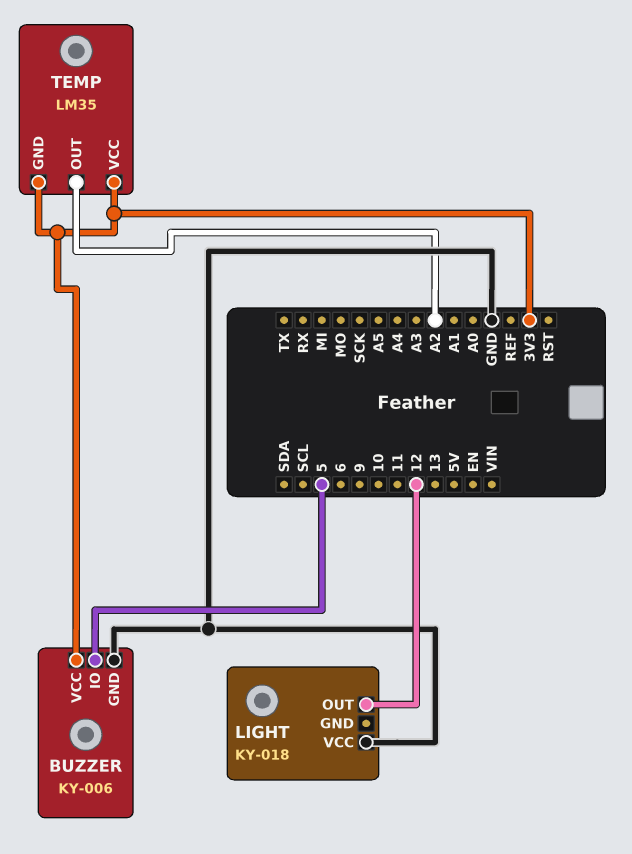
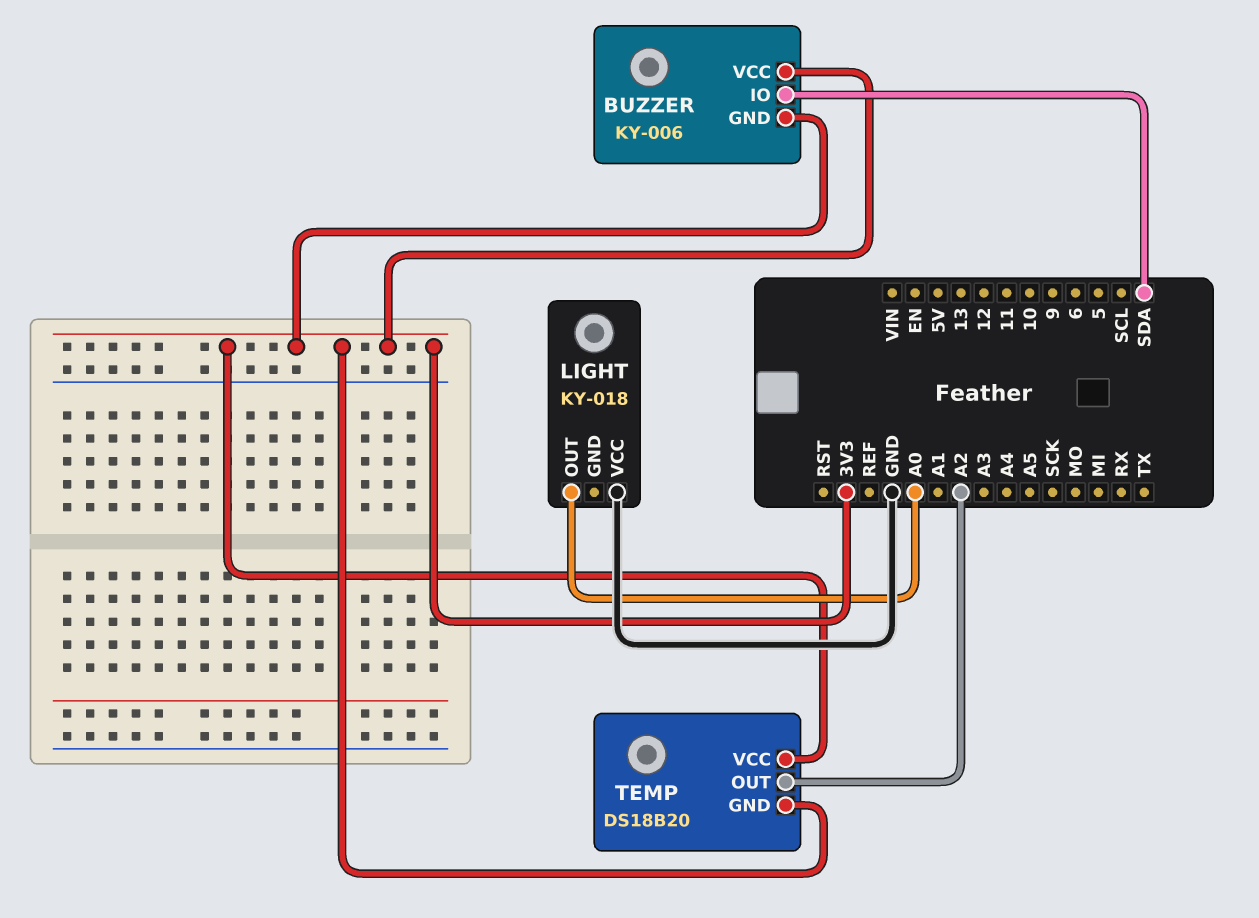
BUZZER pin GND: GND -> 3V3
BUZZER pin IO: 5 -> SDA
LIGHT pin OUT: 12 -> A0
TEMP: LM35 -> DS18B20

